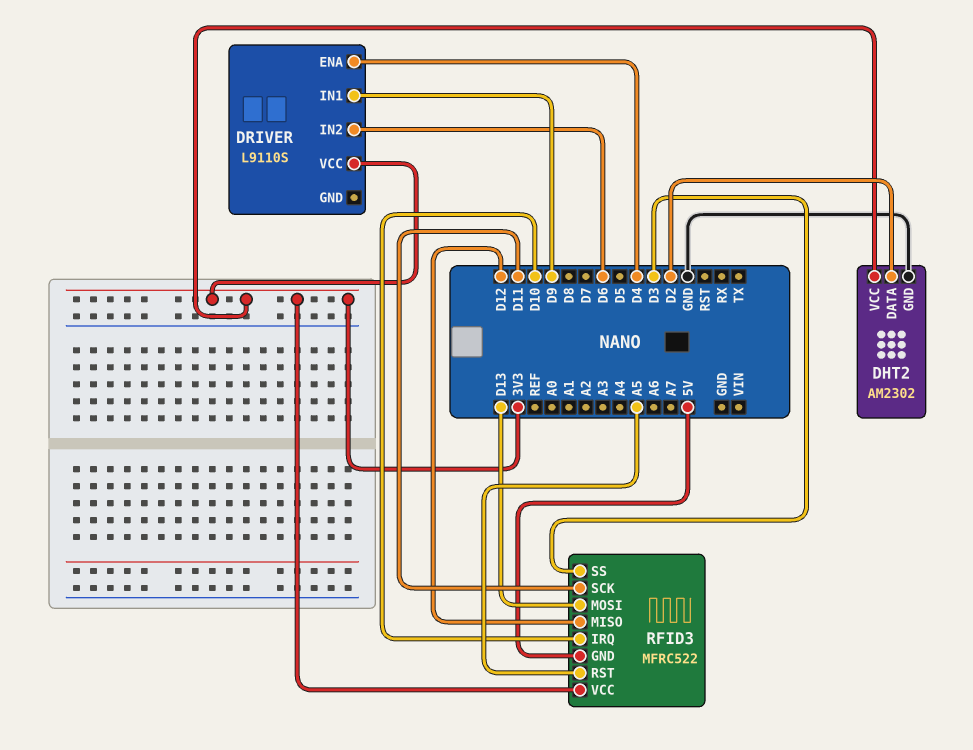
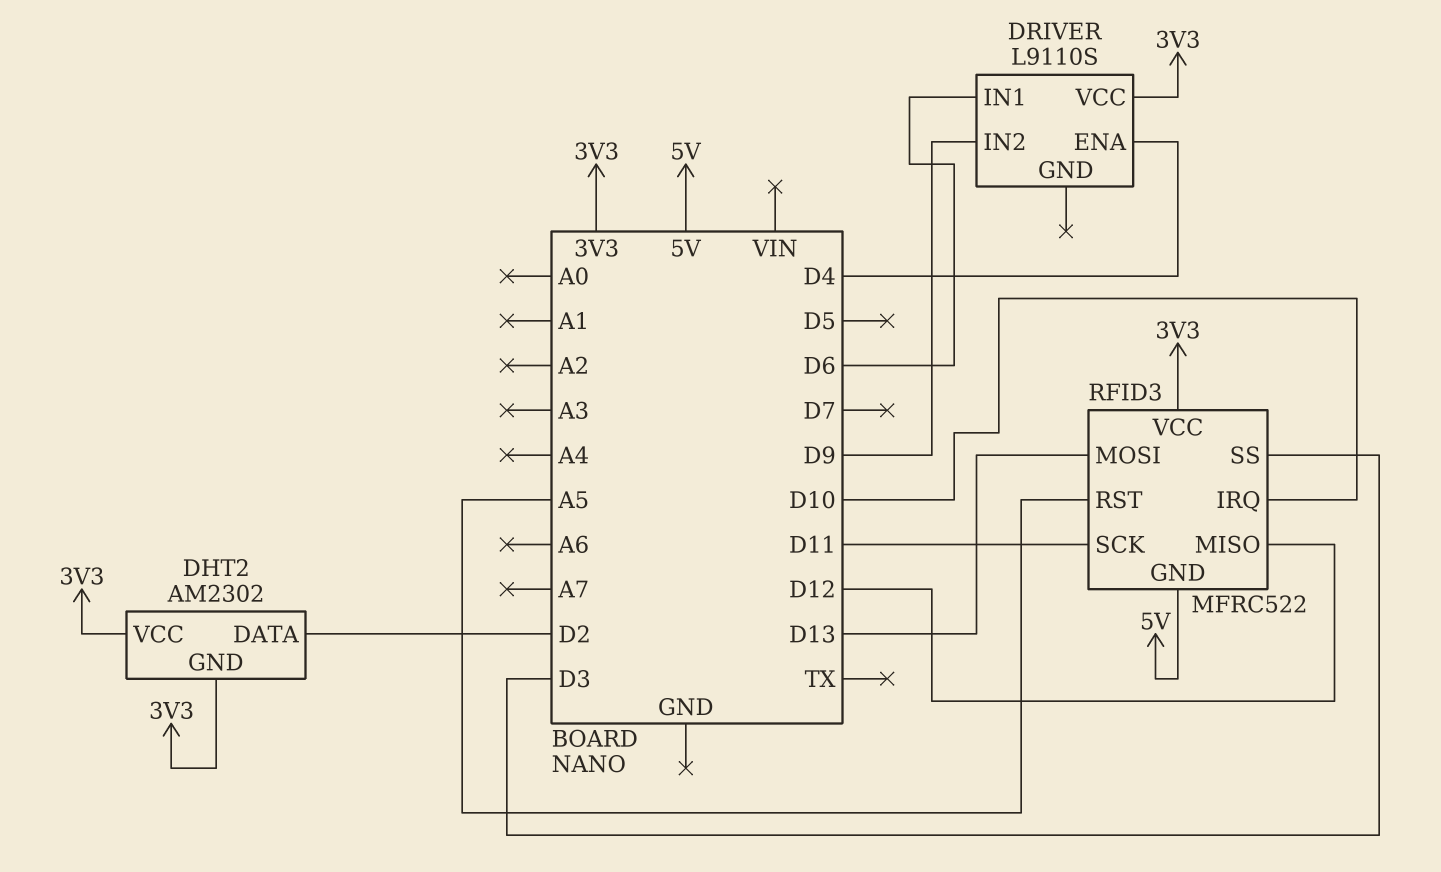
DHT2 pin GND: GND -> 3V3
DRIVER pin IN1: D9 -> D6
DRIVER pin IN2: D6 -> D9

